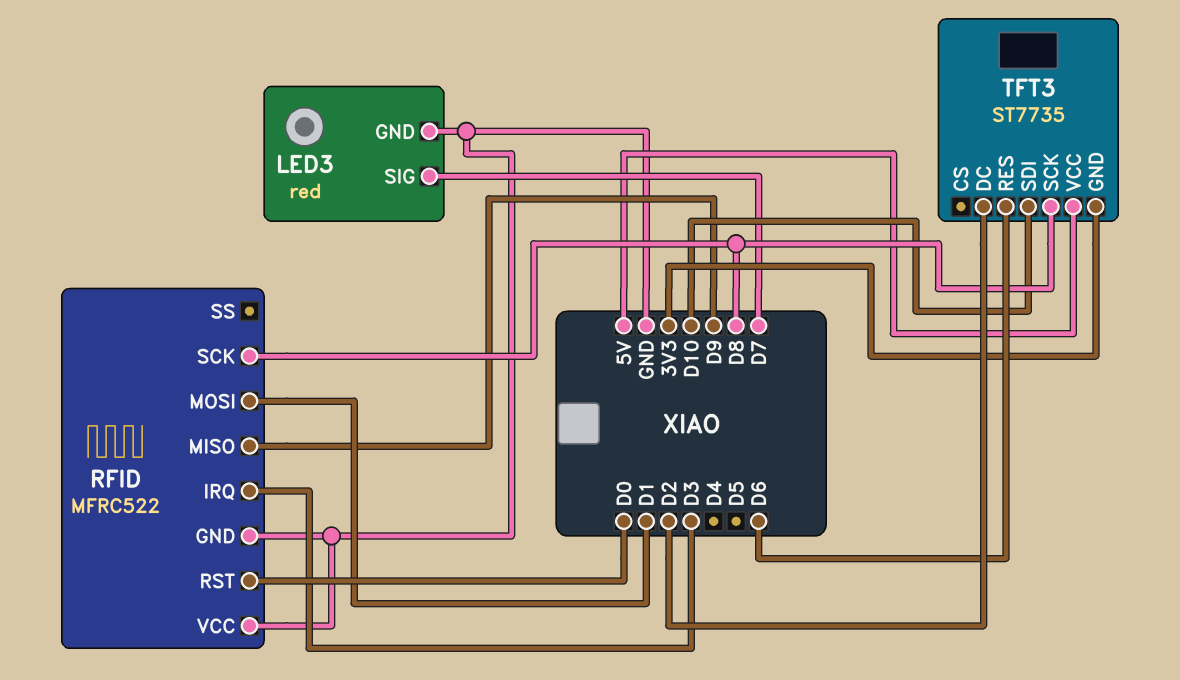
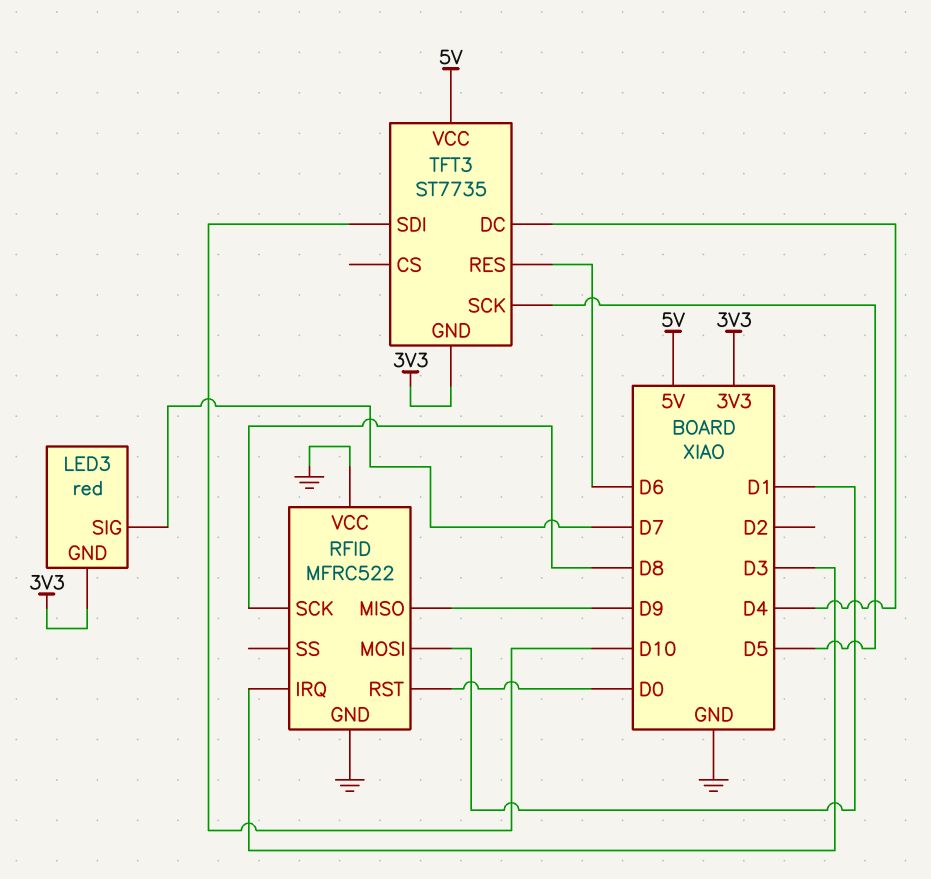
LED3 pin GND: GND -> 3V3
TFT3 pin DC: D2 -> D4
TFT3 pin SCK: D8 -> D5

